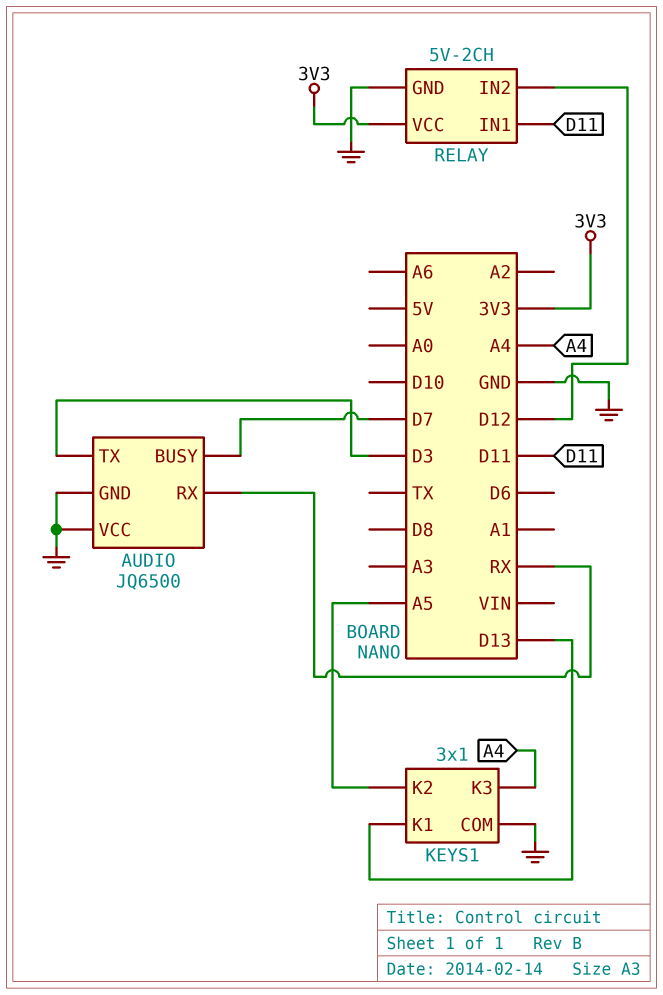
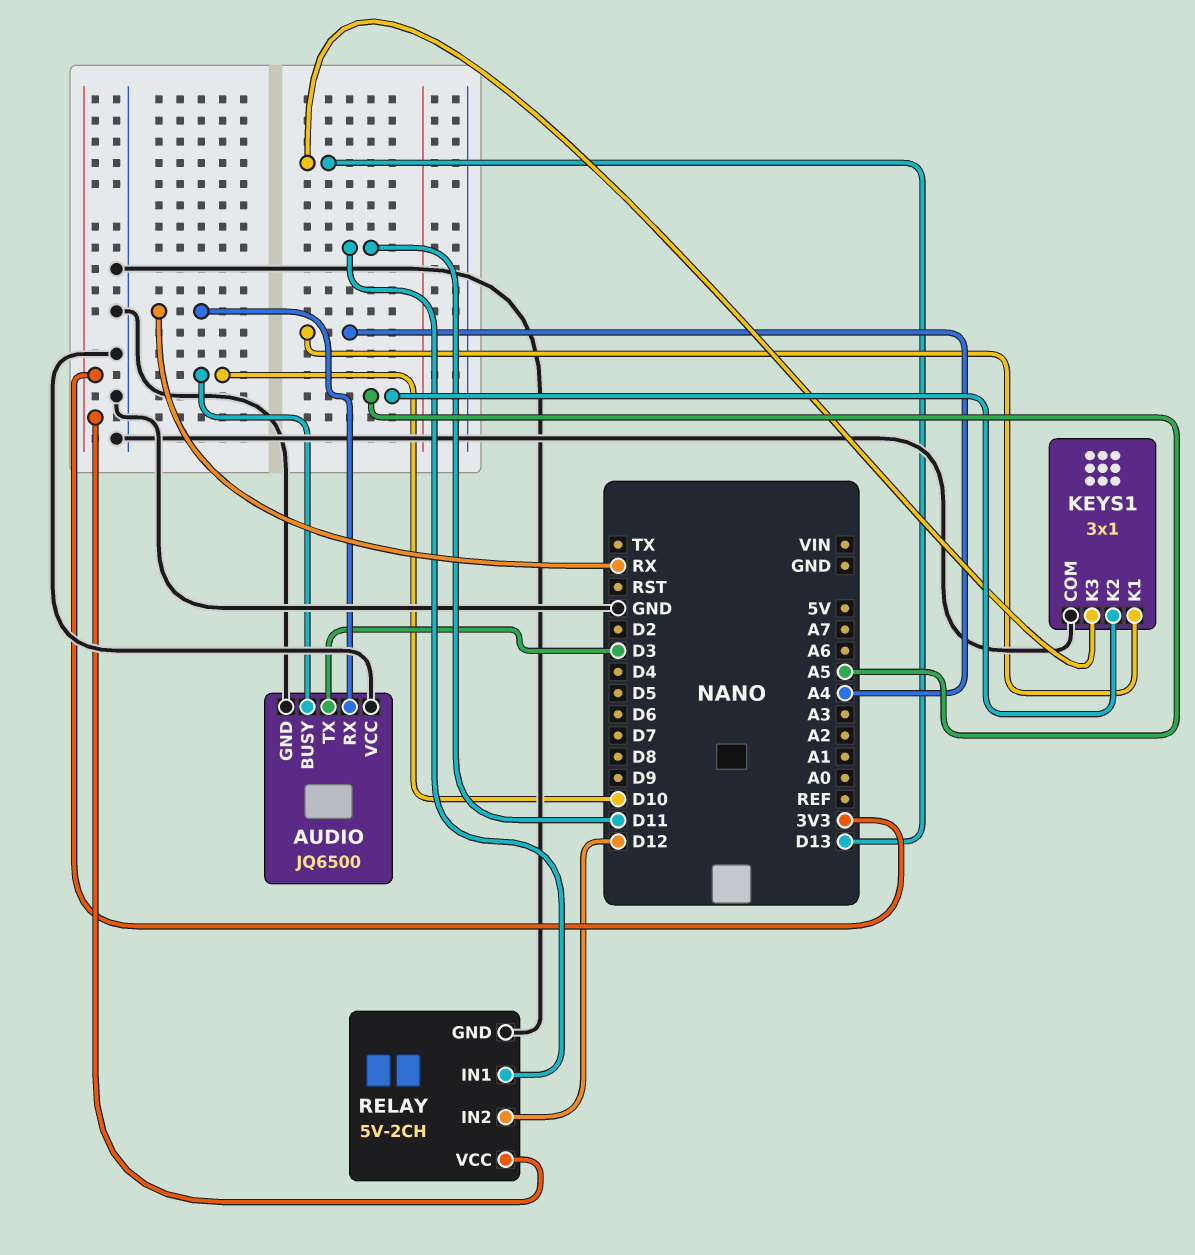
AUDIO pin BUSY: D7 -> D10
KEYS1 pin K1: D13 -> A4
KEYS1 pin K3: A4 -> D13

